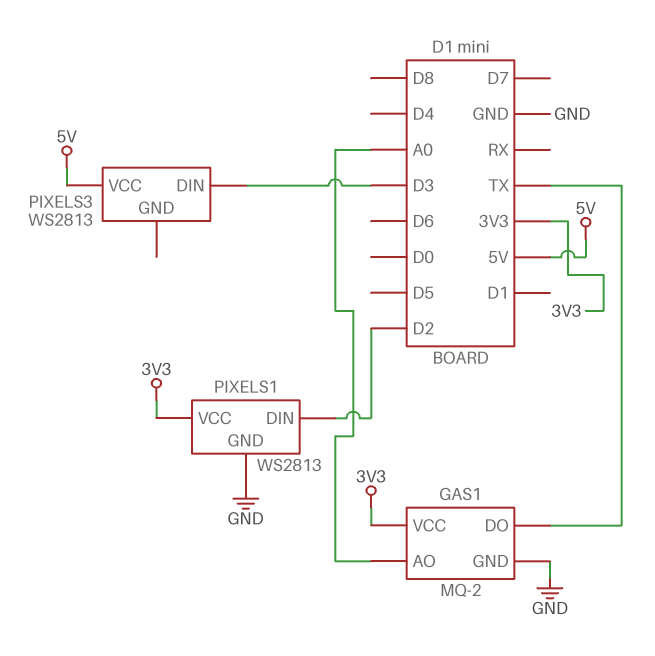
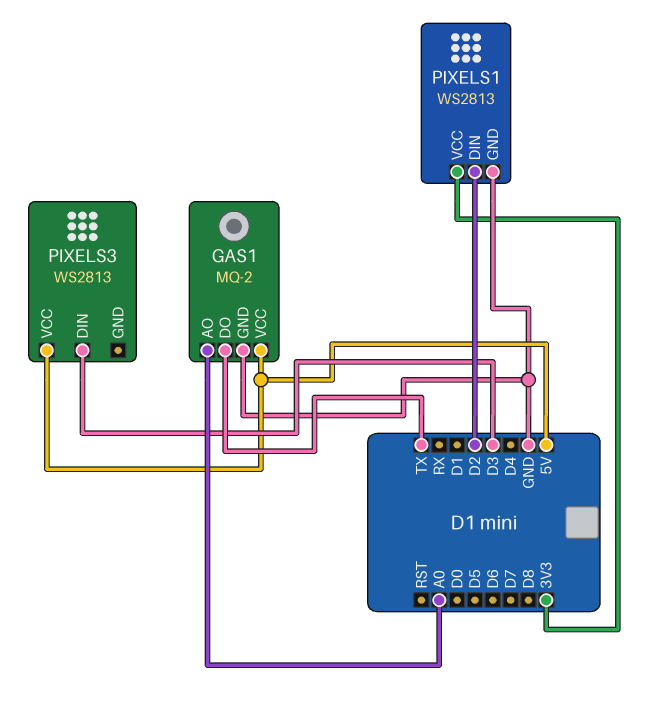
GAS1 pin VCC: 3V3 -> 5V

